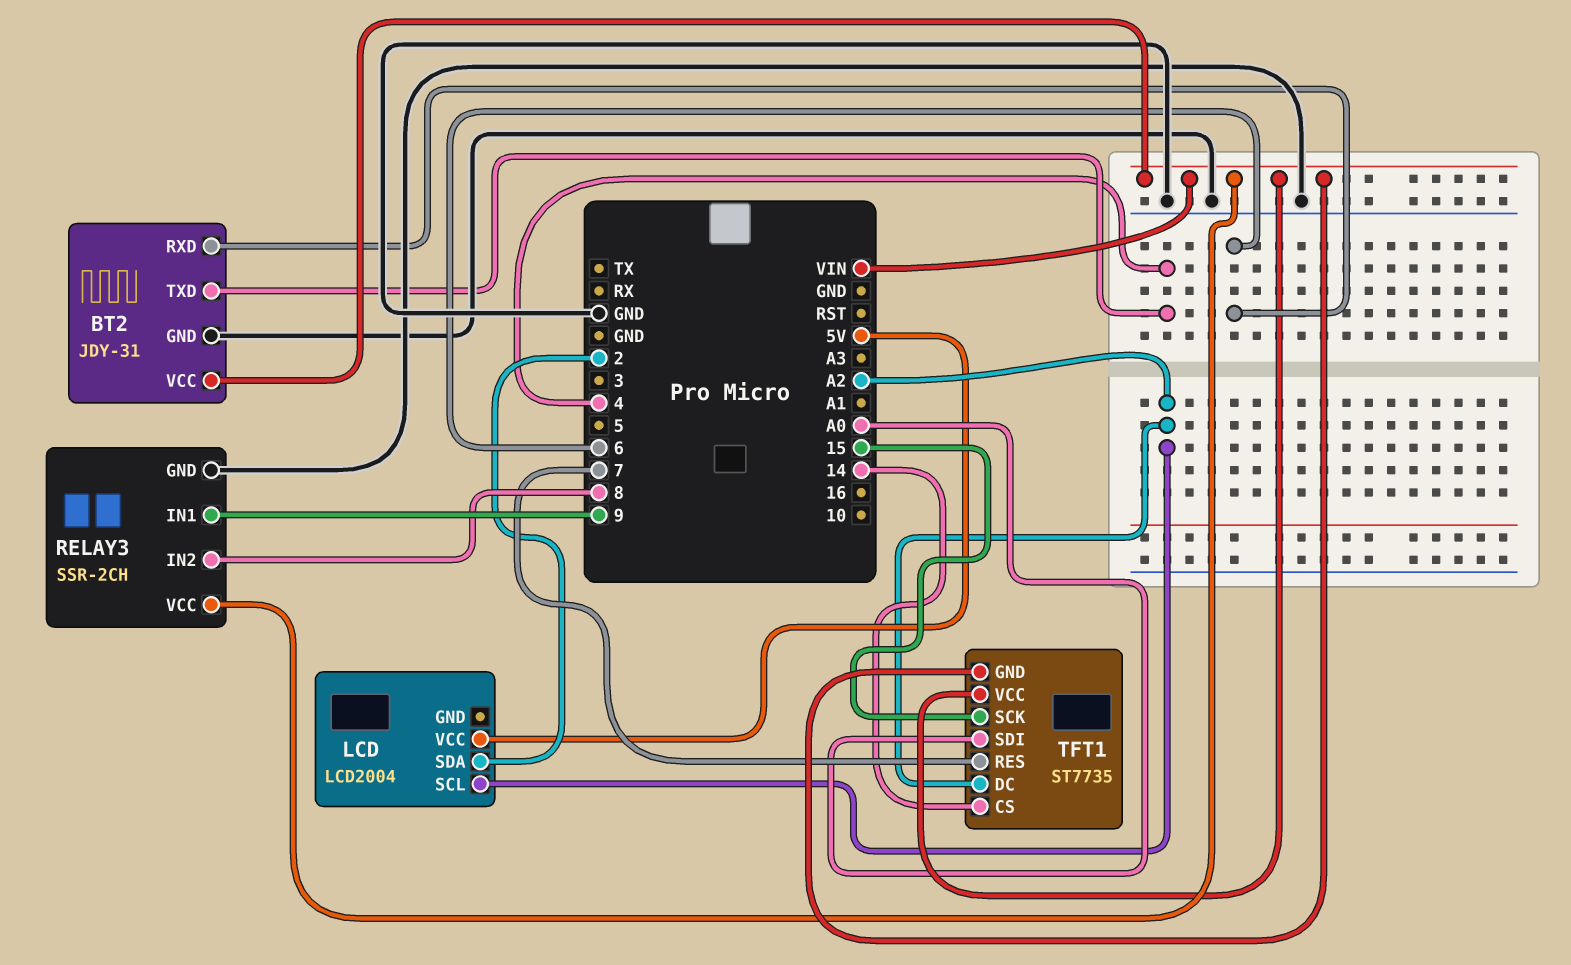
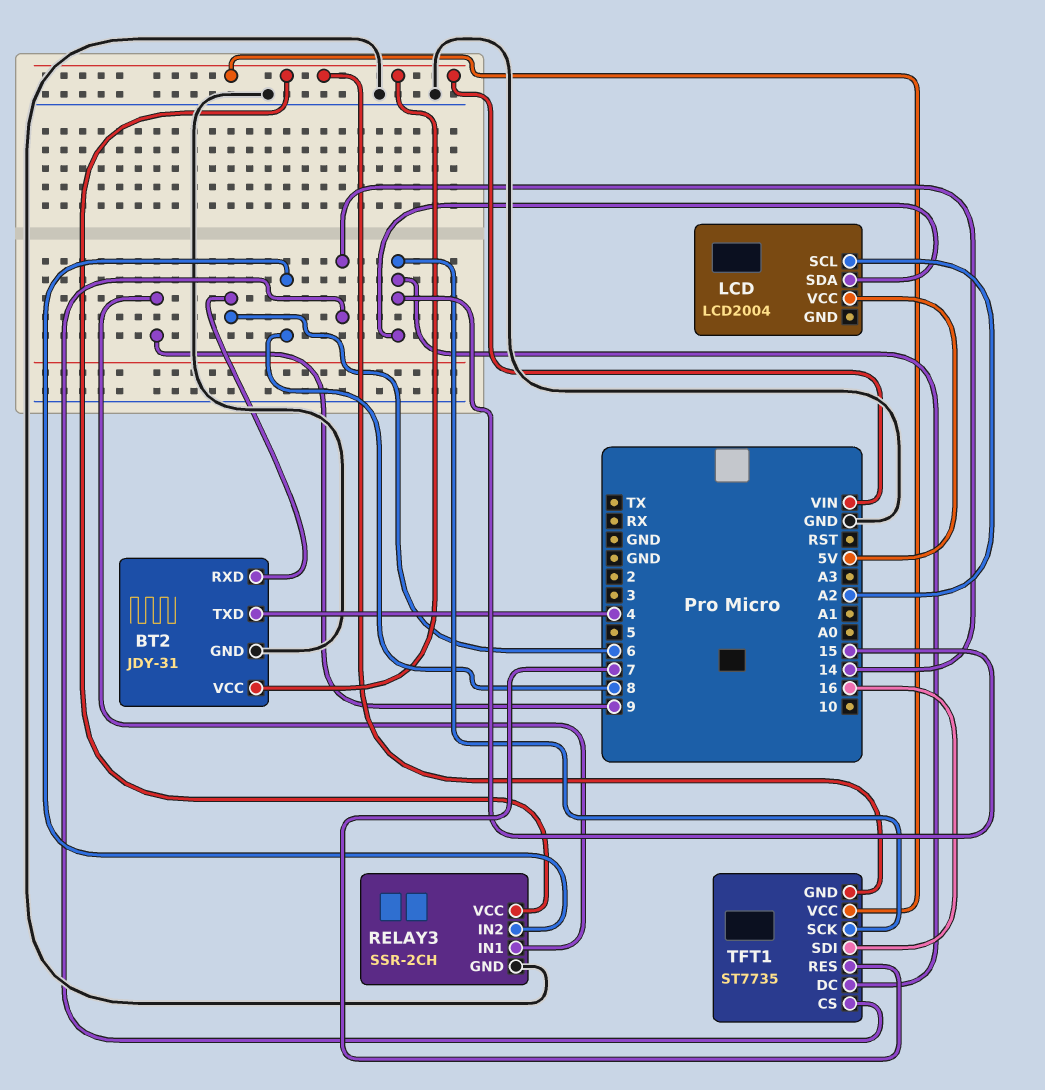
LCD pin SDA: 2 -> 15
TFT1 pin DC: A2 -> 15
TFT1 pin SDI: A0 -> 16

